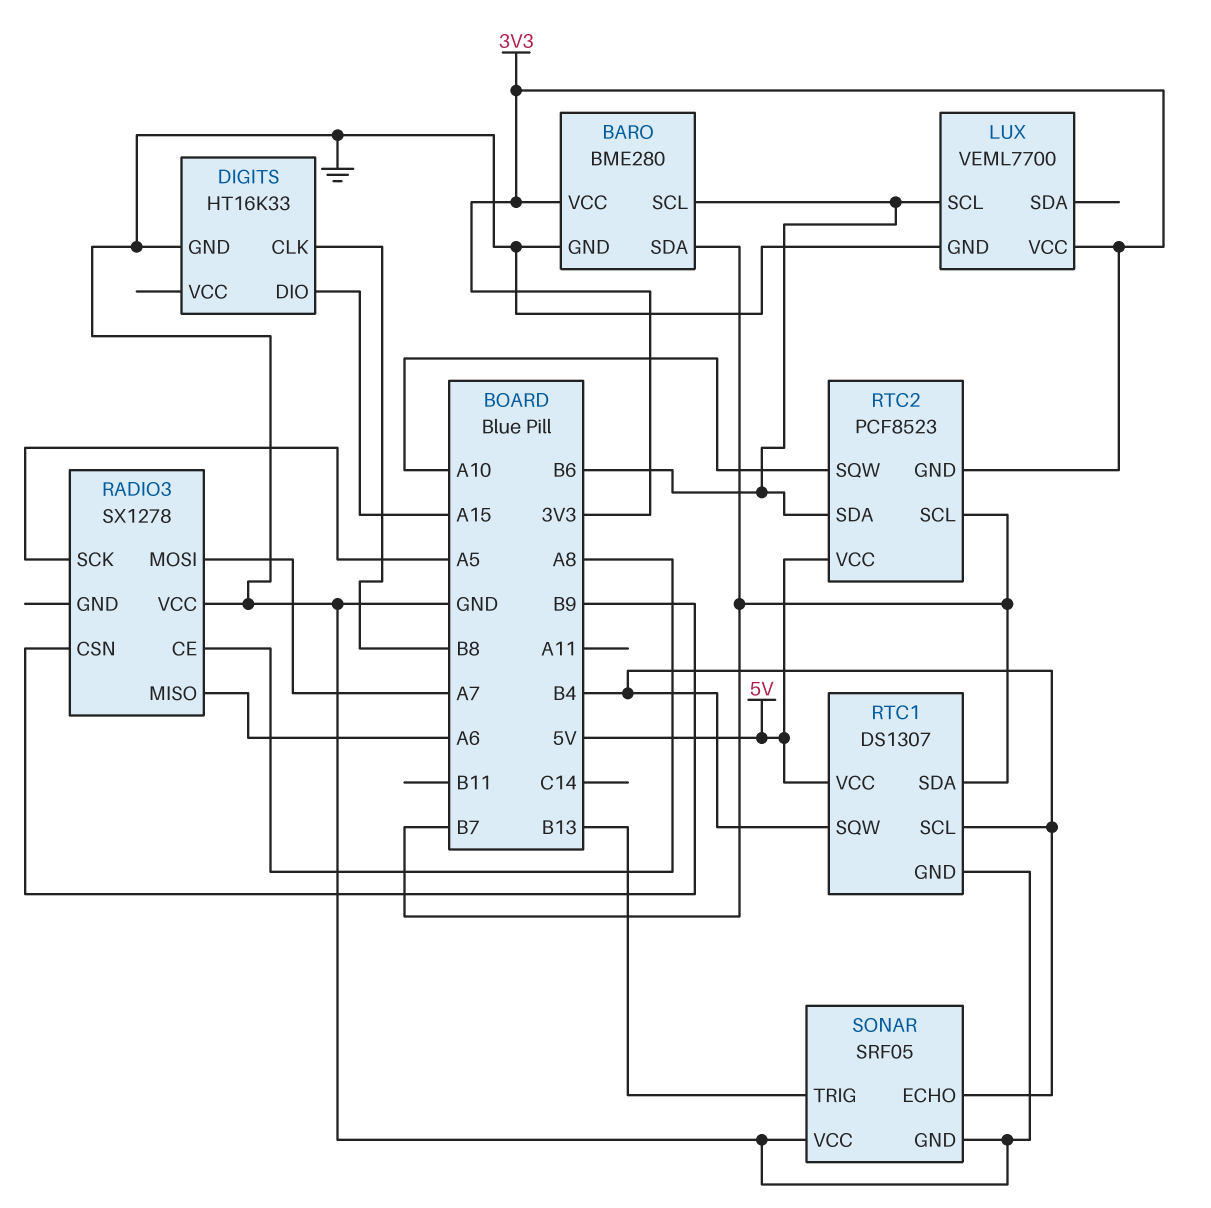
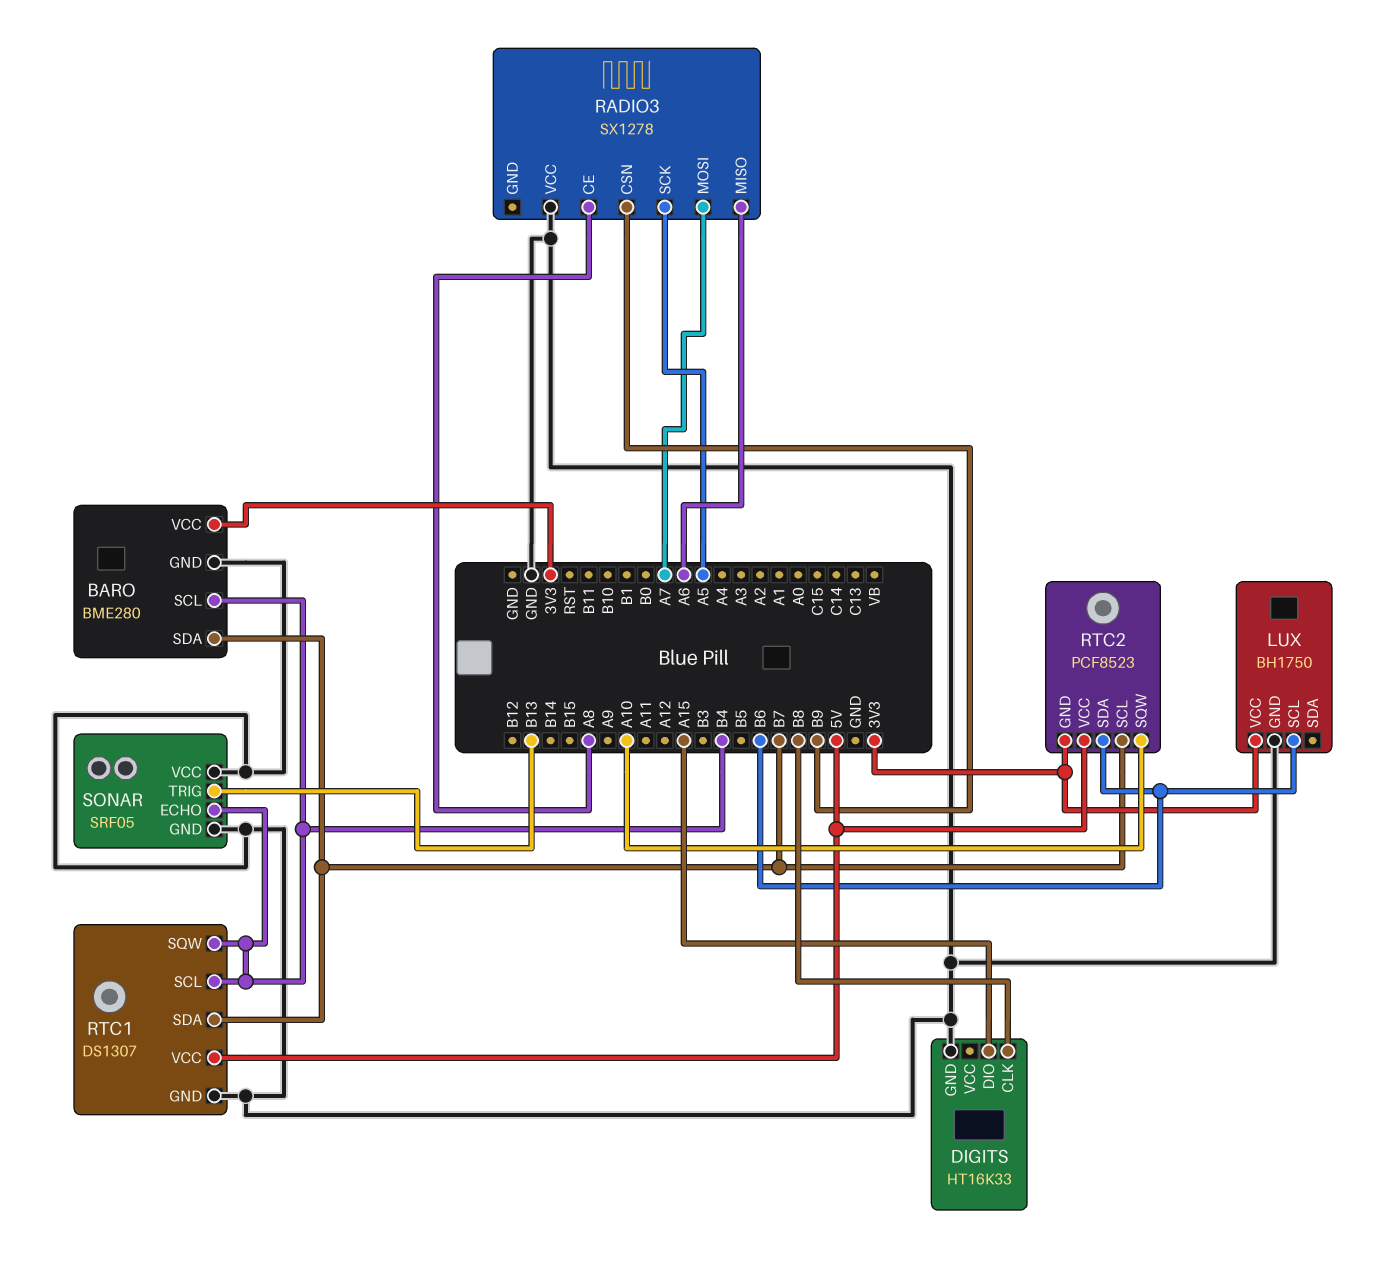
BARO pin SCL: B6 -> B4
LUX: VEML7700 -> BH1750

